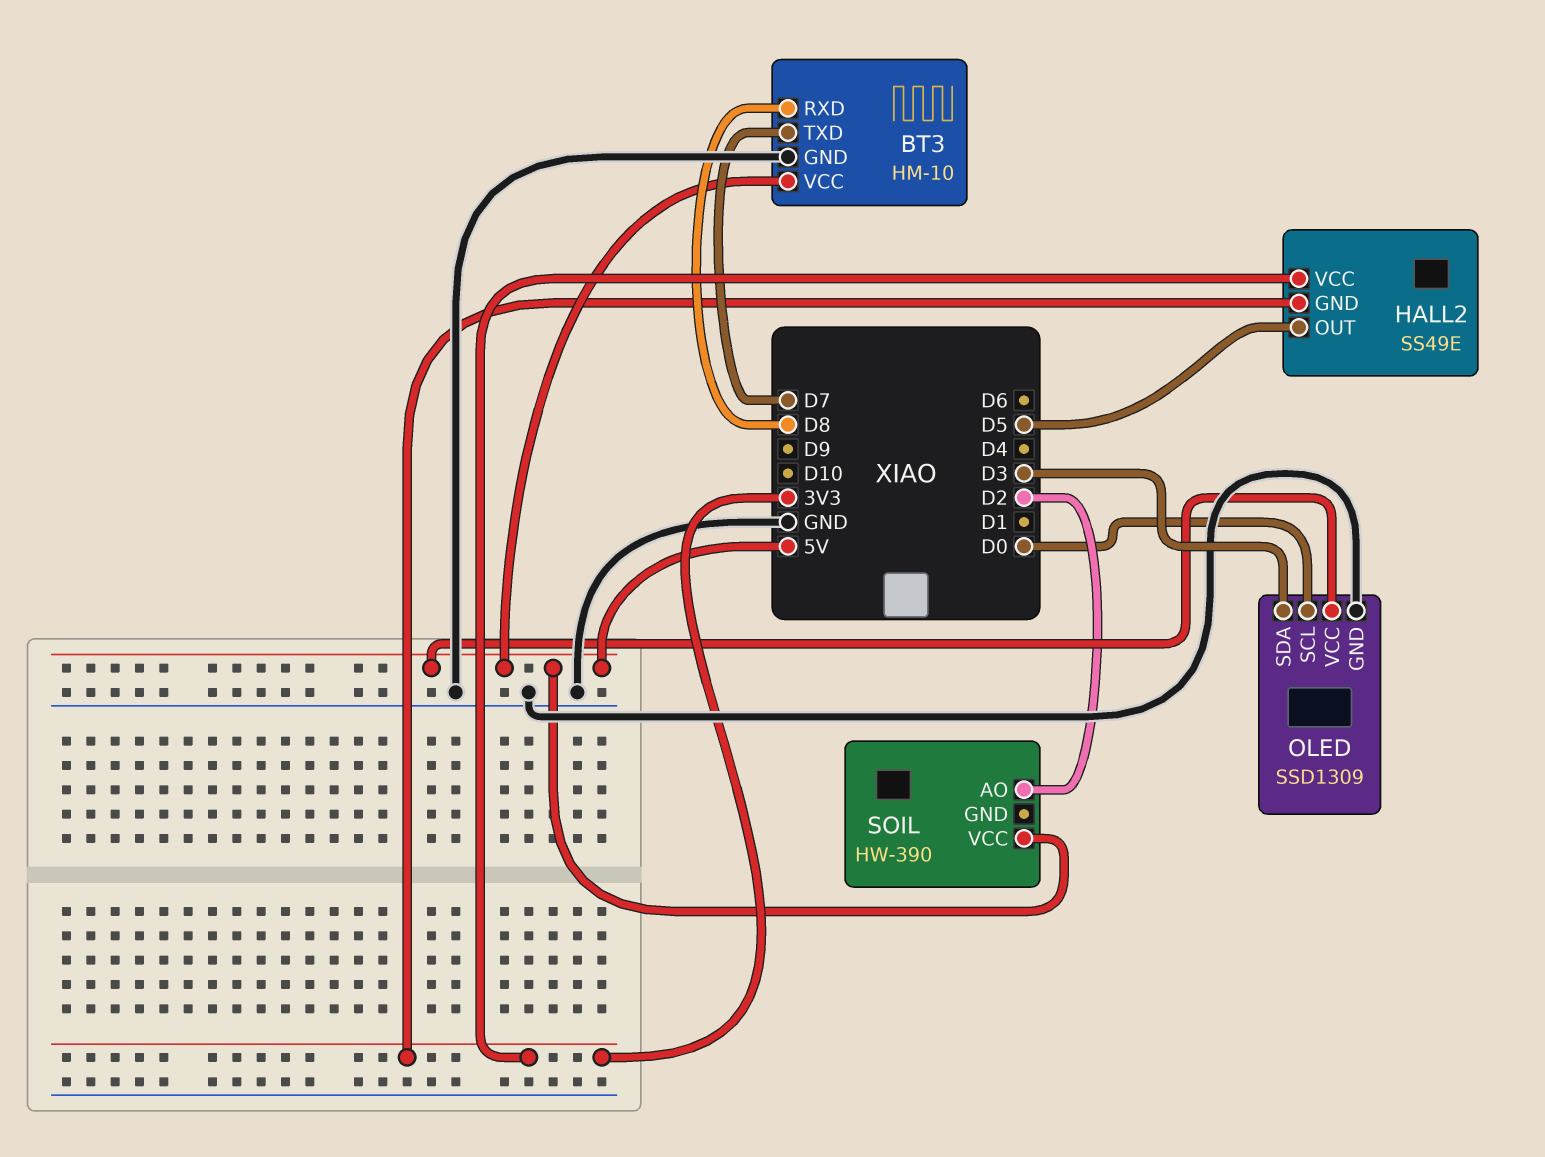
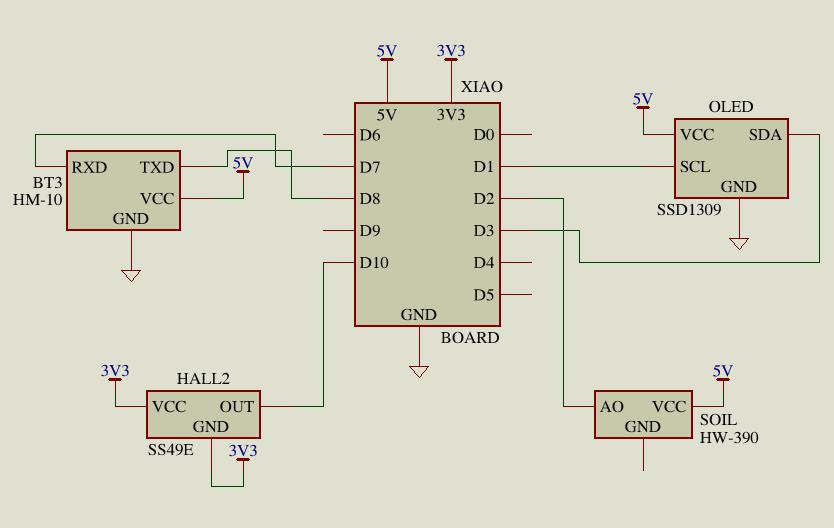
BT3 pin RXD: D8 -> D7
BT3 pin TXD: D7 -> D8
HALL2 pin OUT: D5 -> D10
OLED pin SCL: D0 -> D1

